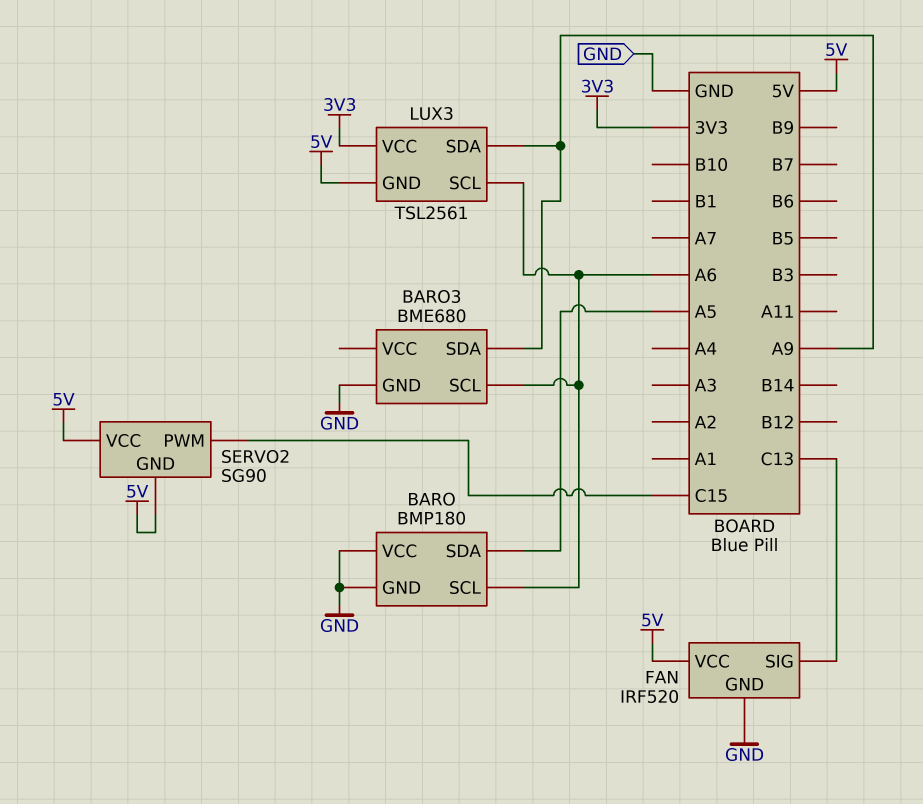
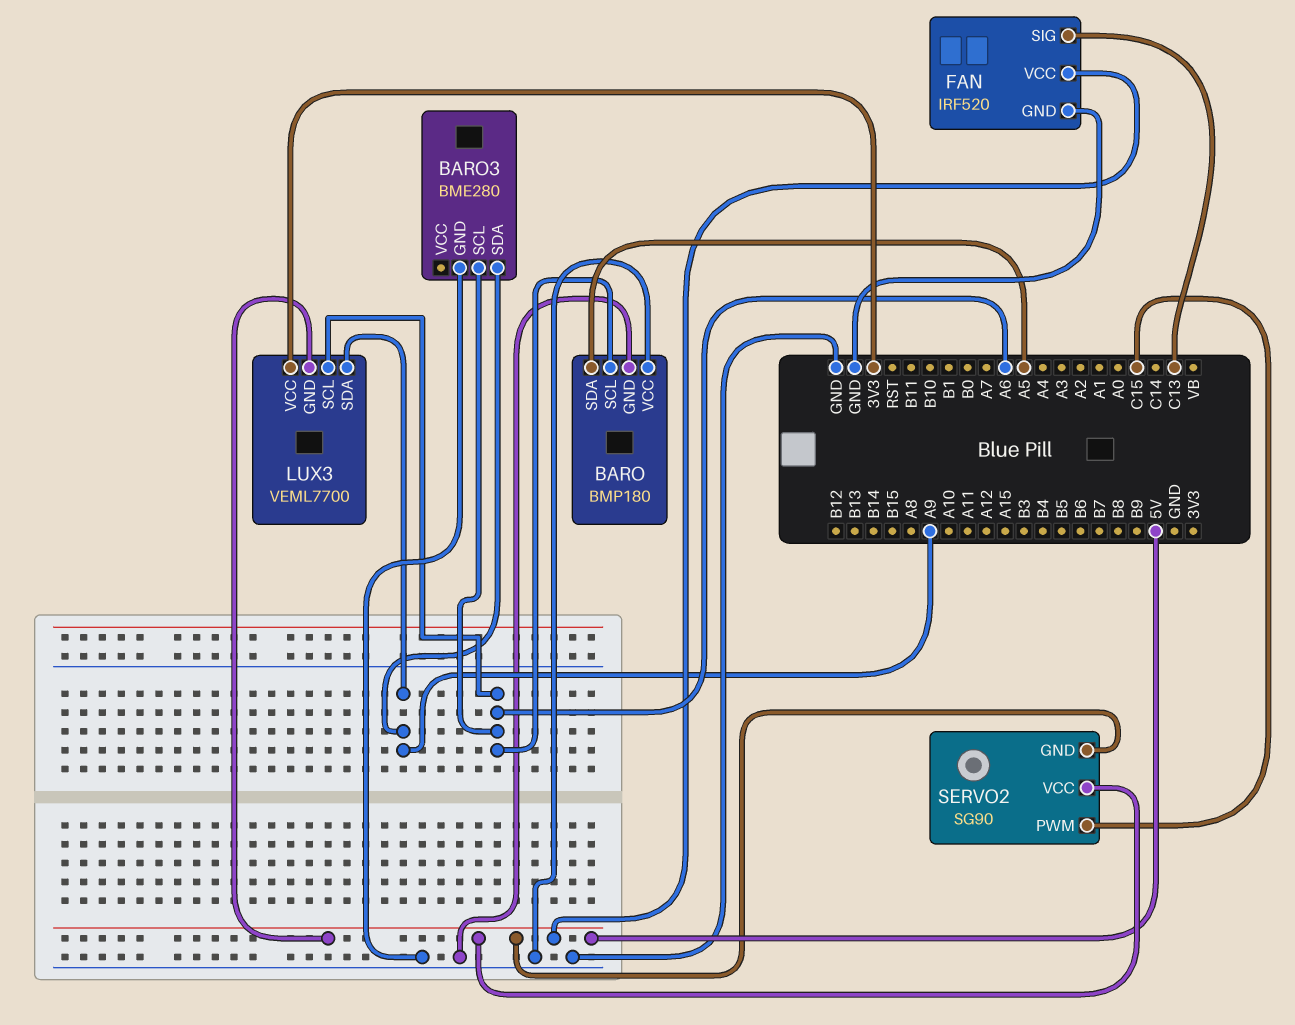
BARO3: BME680 -> BME280
LUX3: TSL2561 -> VEML7700

